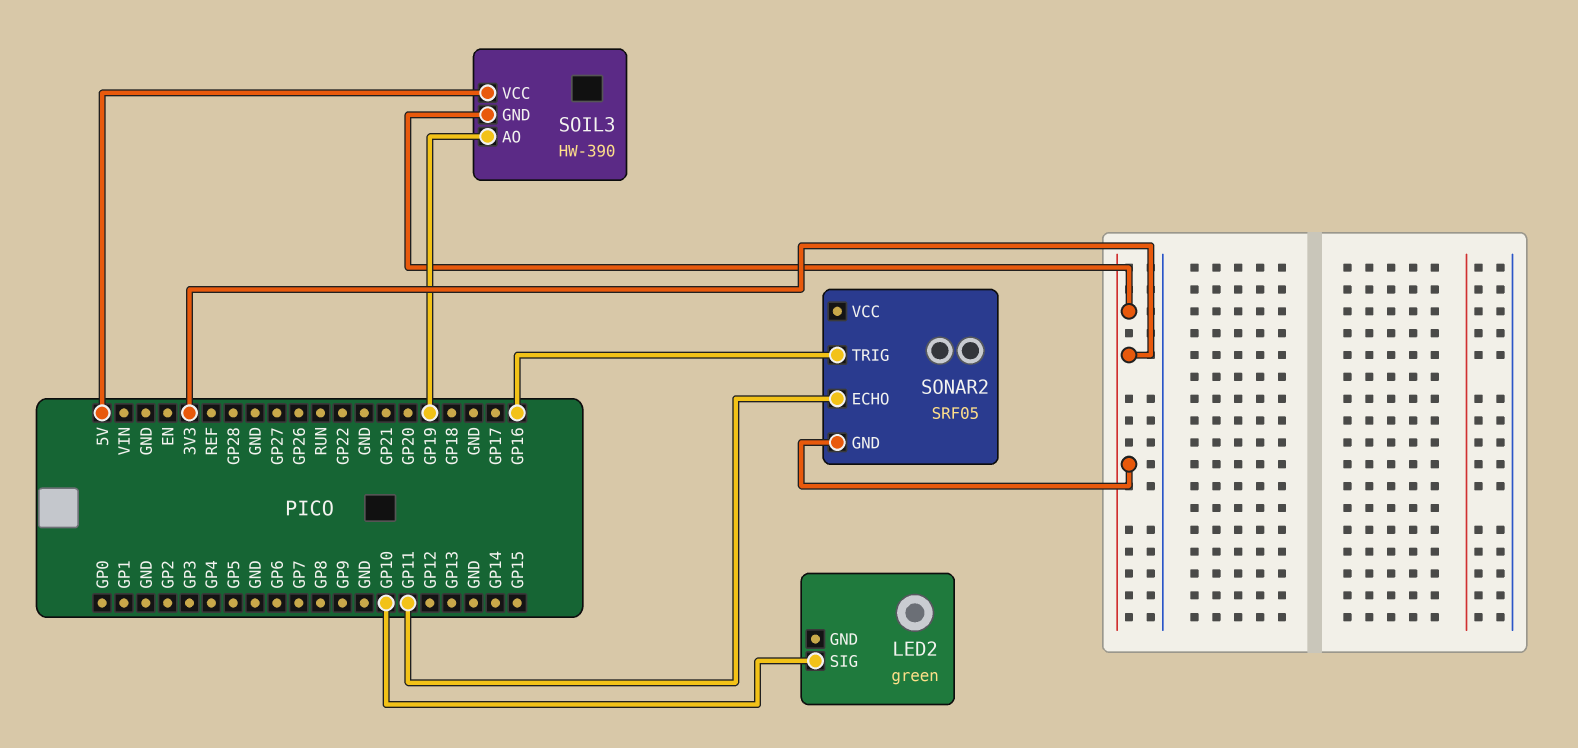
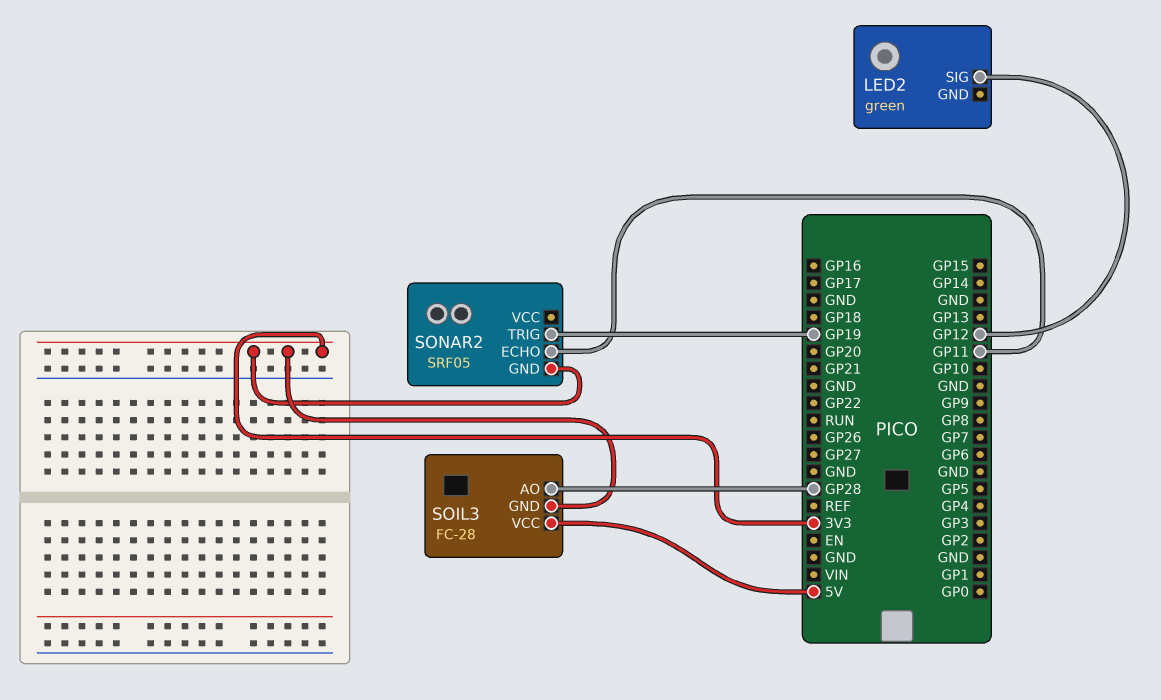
LED2 pin SIG: GP10 -> GP12
SOIL3: HW-390 -> FC-28
SOIL3 pin AO: GP19 -> GP28
SONAR2 pin TRIG: GP16 -> GP19

